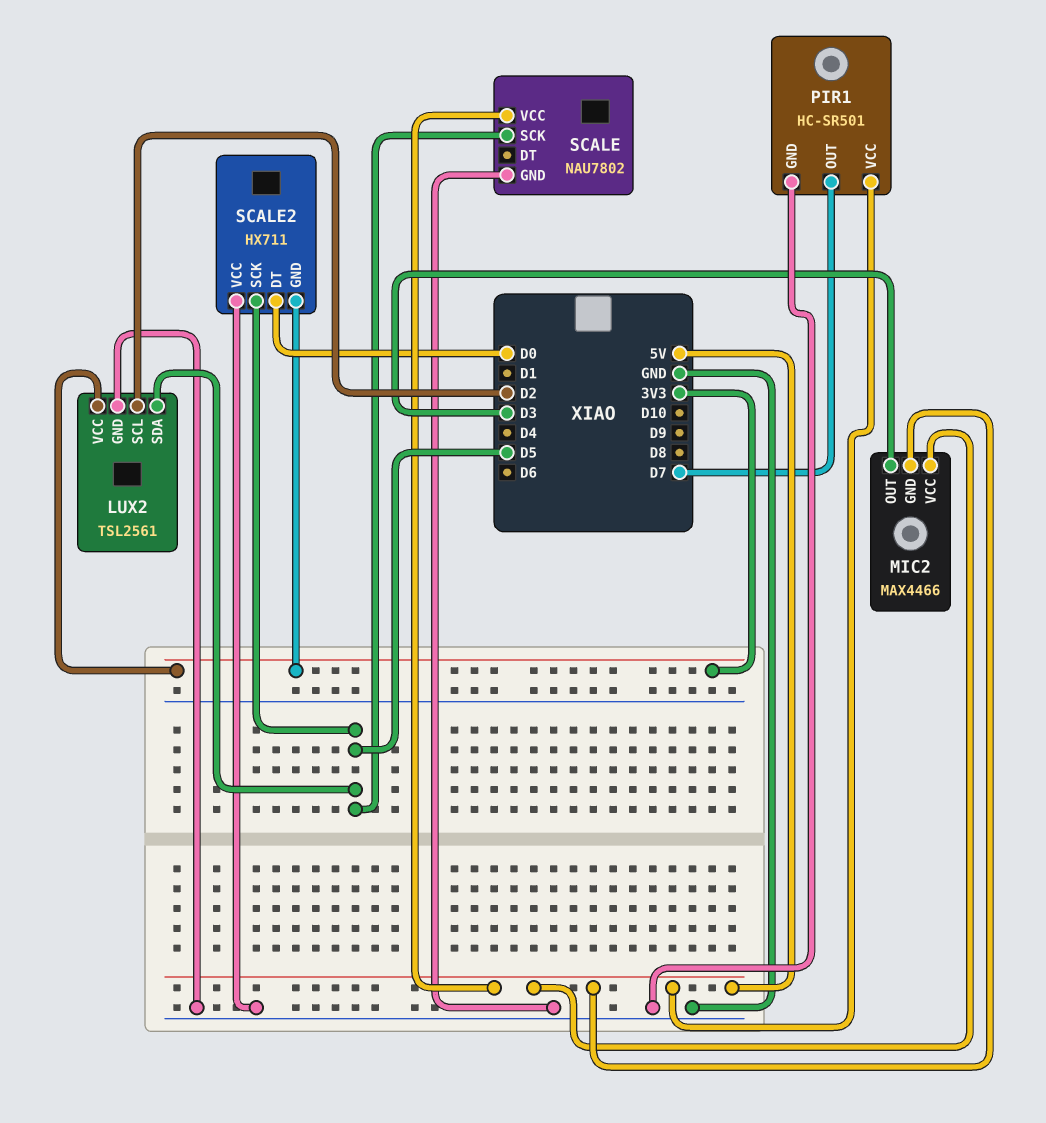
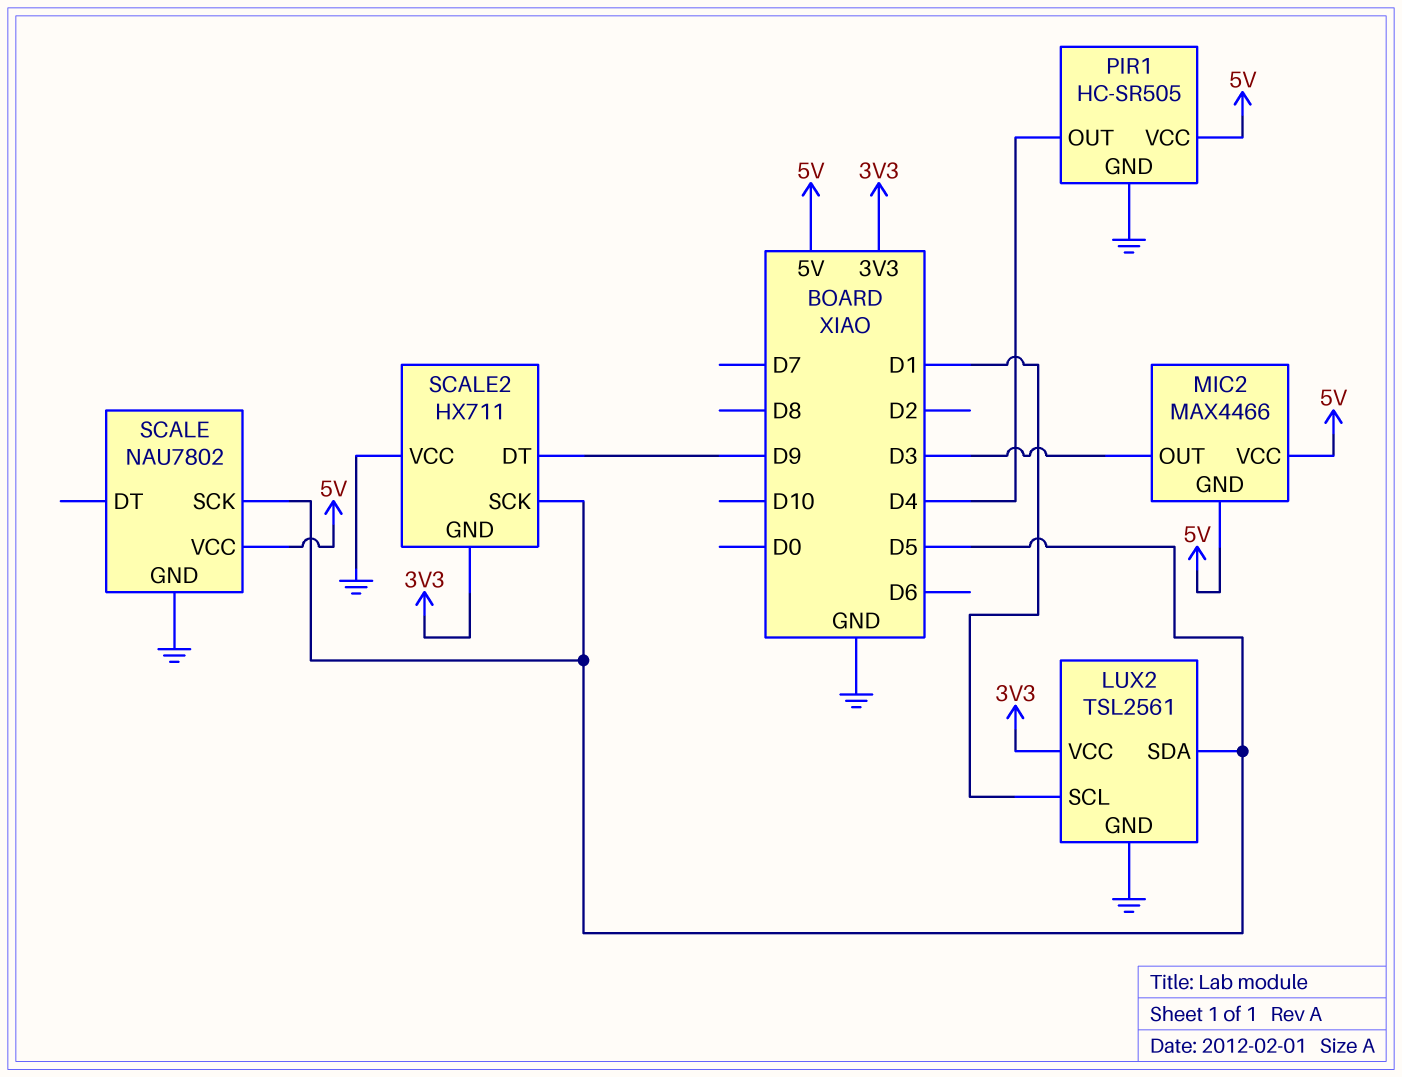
LUX2 pin SCL: D2 -> D1
PIR1: HC-SR501 -> HC-SR505
PIR1 pin OUT: D7 -> D4
SCALE2 pin DT: D0 -> D9

